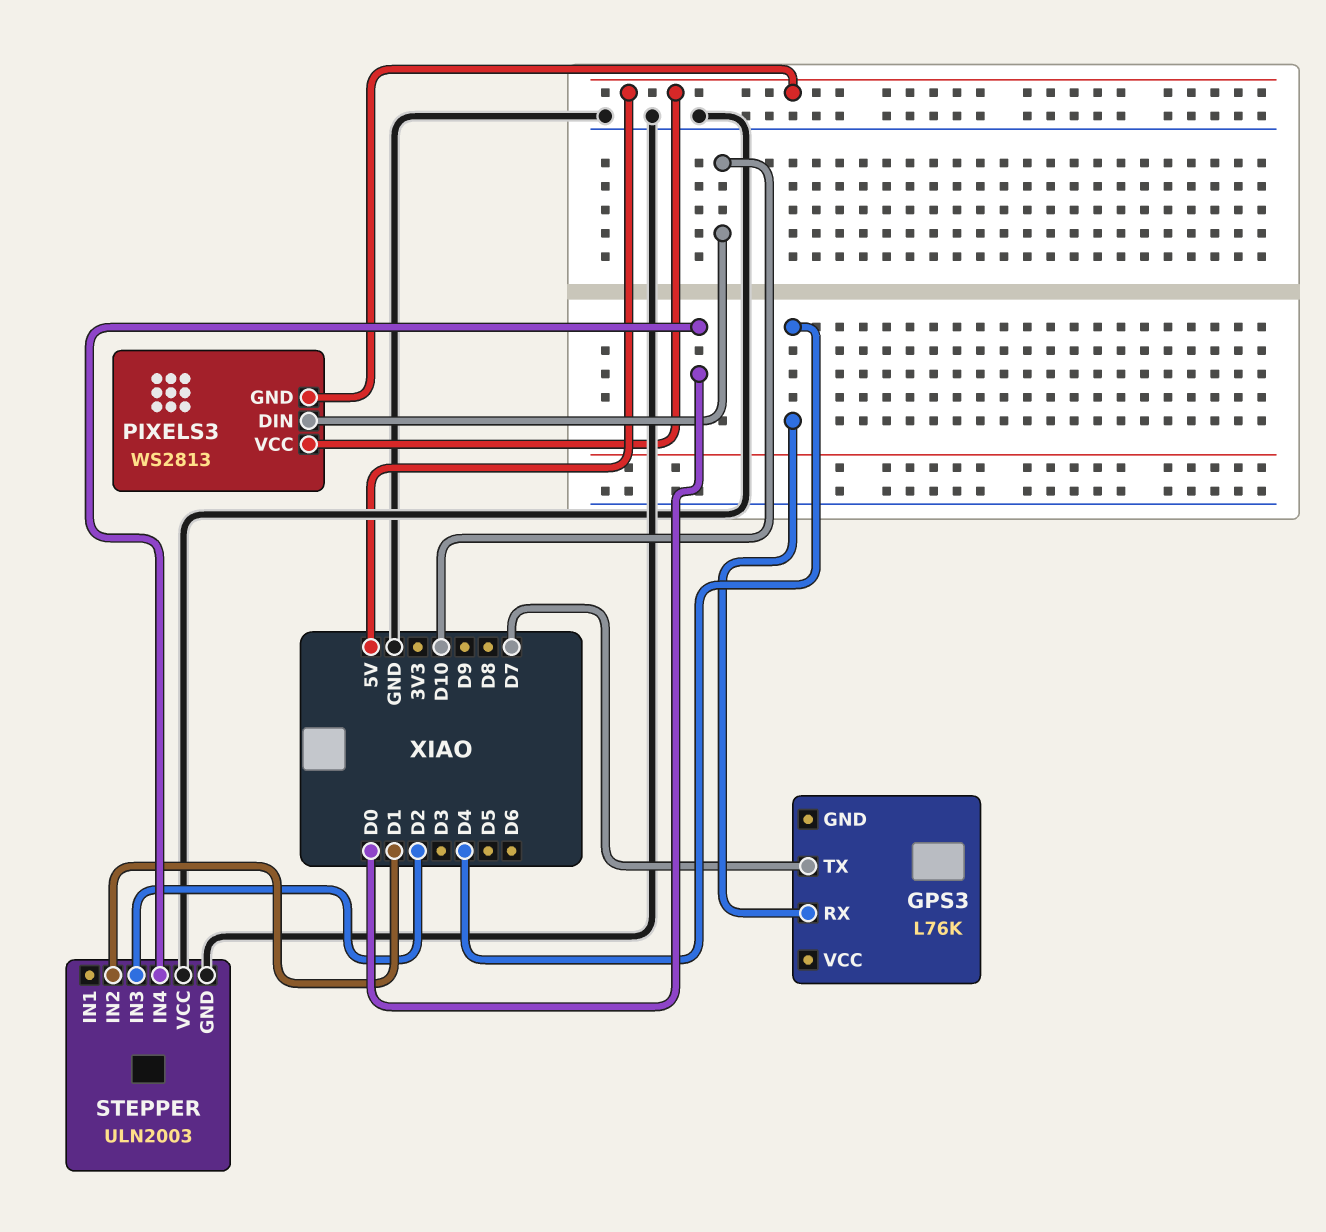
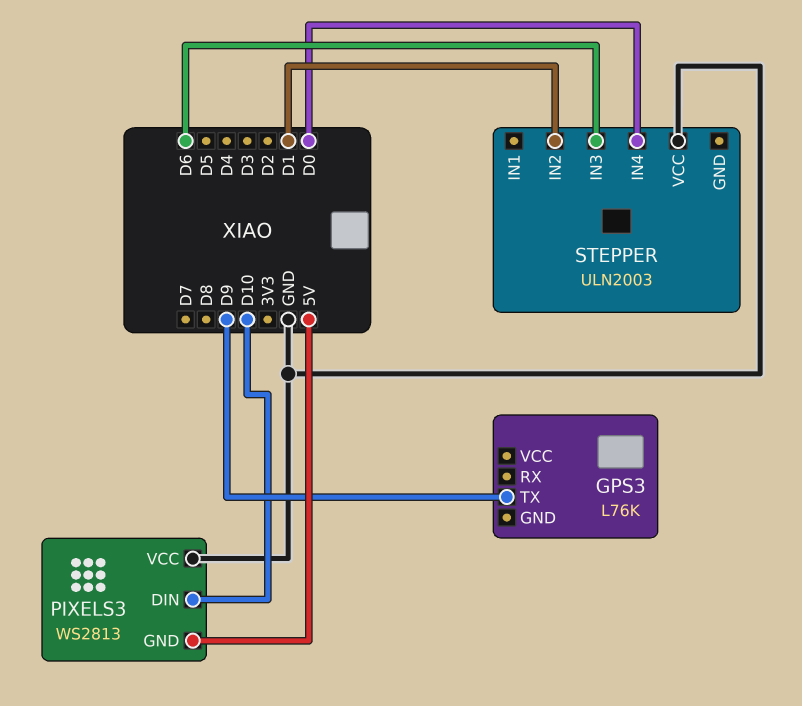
GPS3 pin RX: D4 -> none
GPS3 pin TX: D7 -> D9
PIXELS3 pin VCC: 5V -> GND
STEPPER pin GND: GND -> none
STEPPER pin IN3: D2 -> D6

